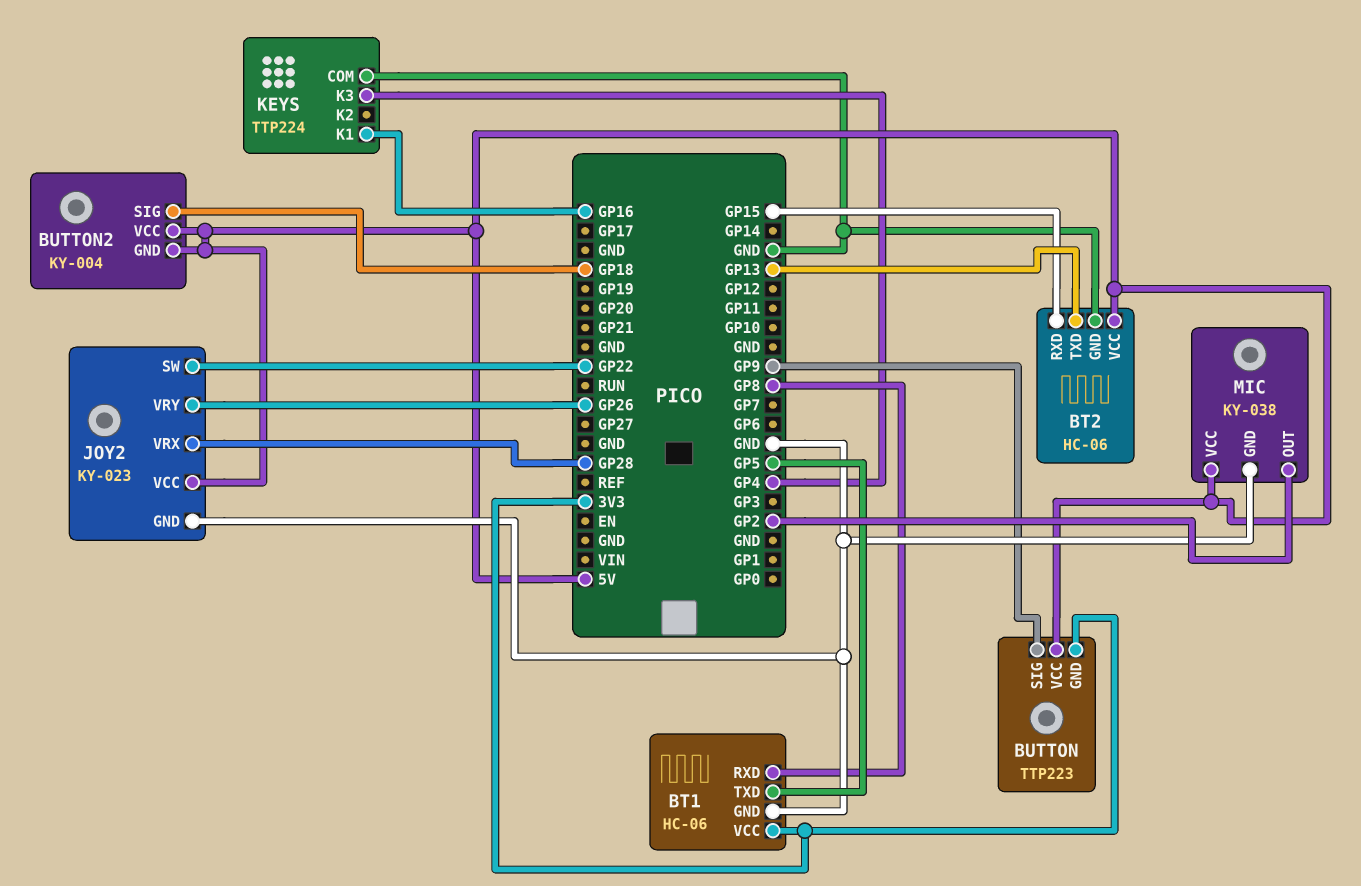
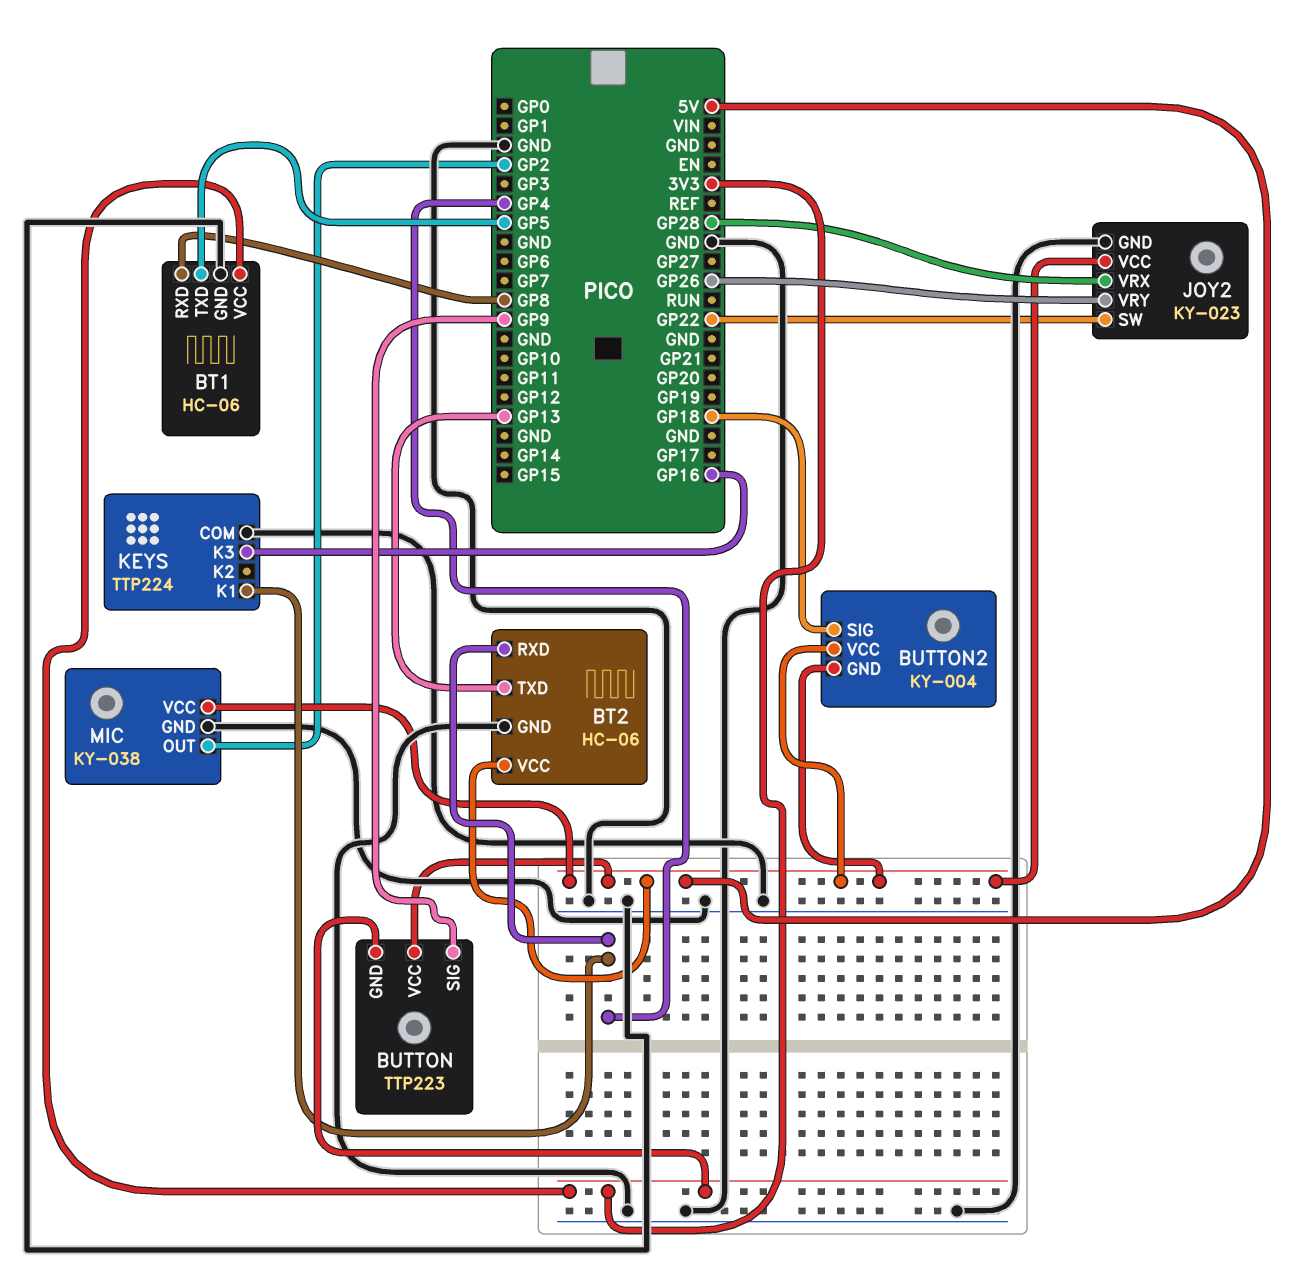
BT2 pin RXD: GP15 -> GP4
KEYS pin K1: GP16 -> GP4
KEYS pin K3: GP4 -> GP16

